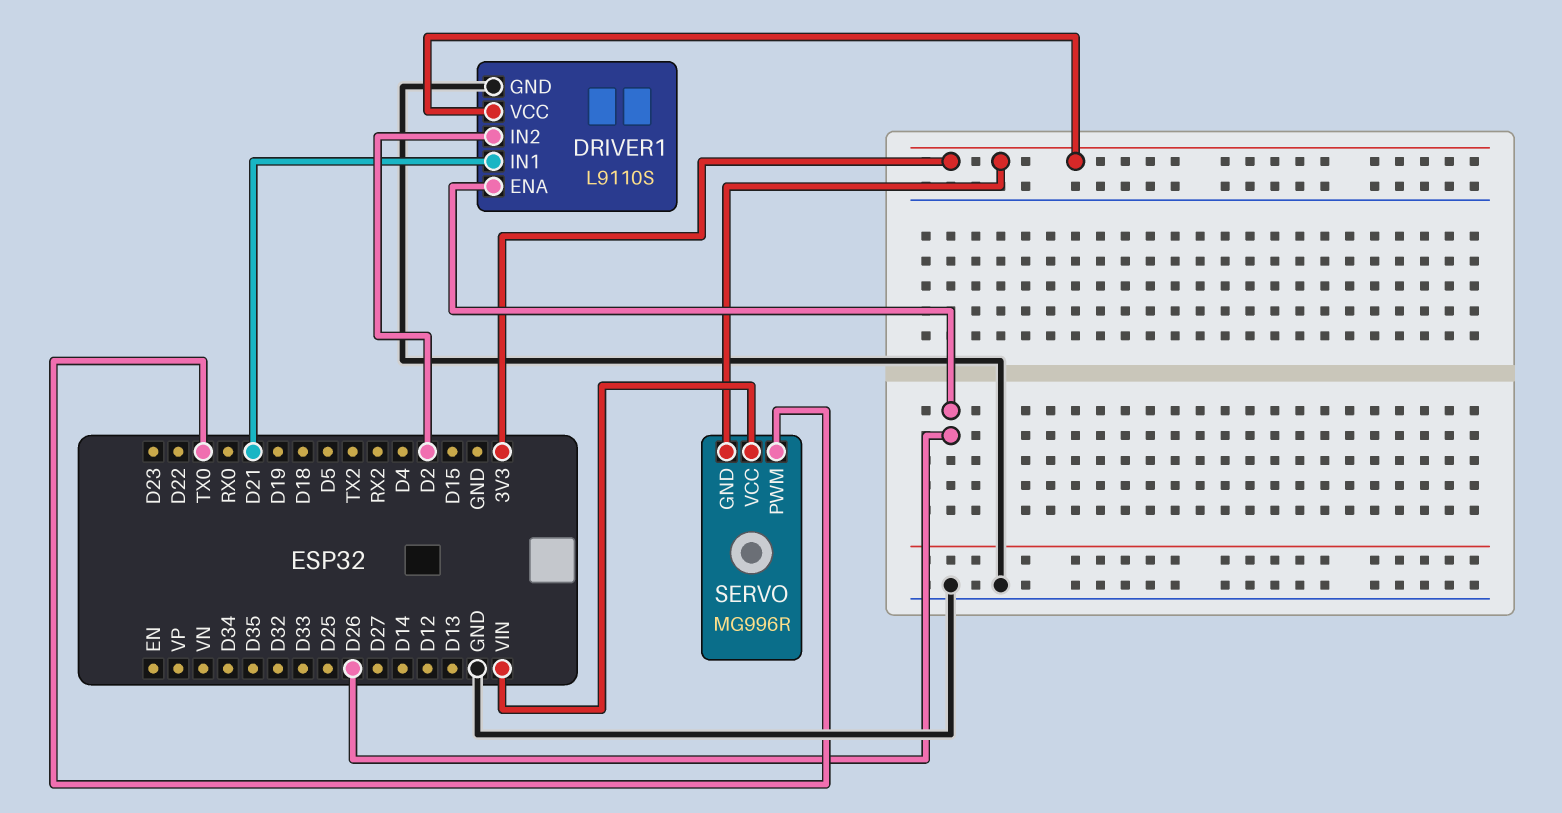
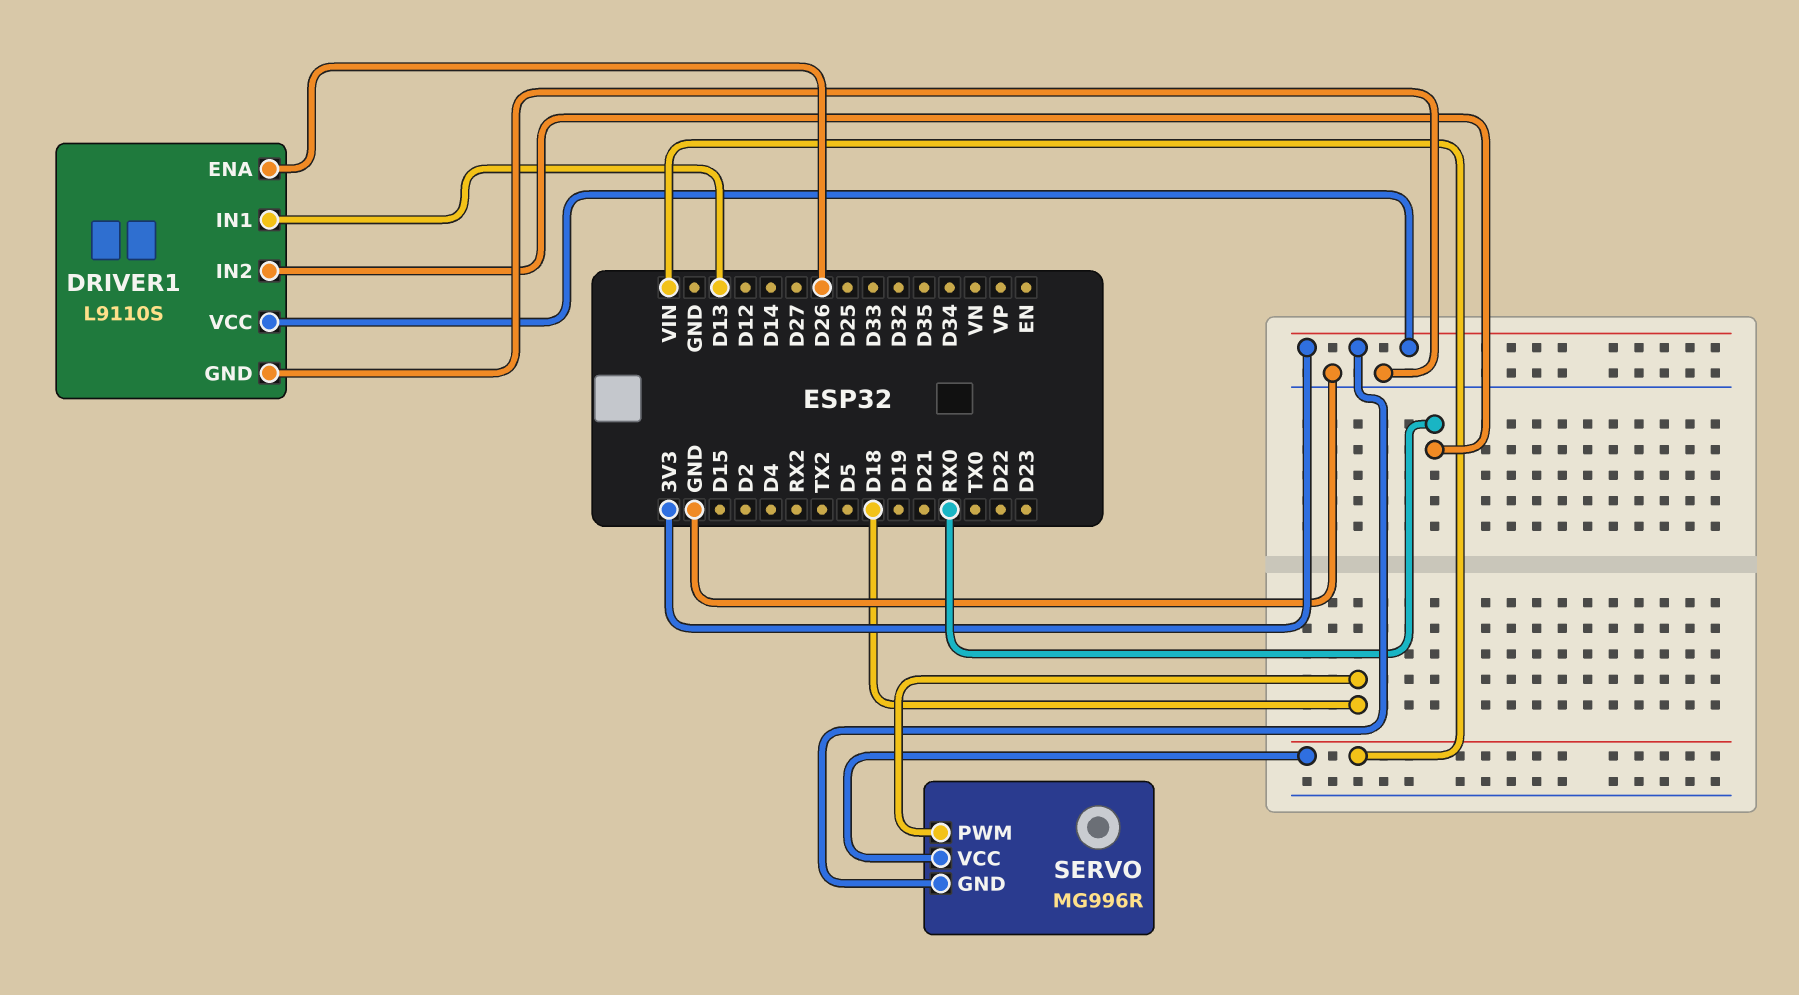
DRIVER1 pin IN1: D21 -> D13
DRIVER1 pin IN2: D2 -> RX0
SERVO pin PWM: TX0 -> D18

